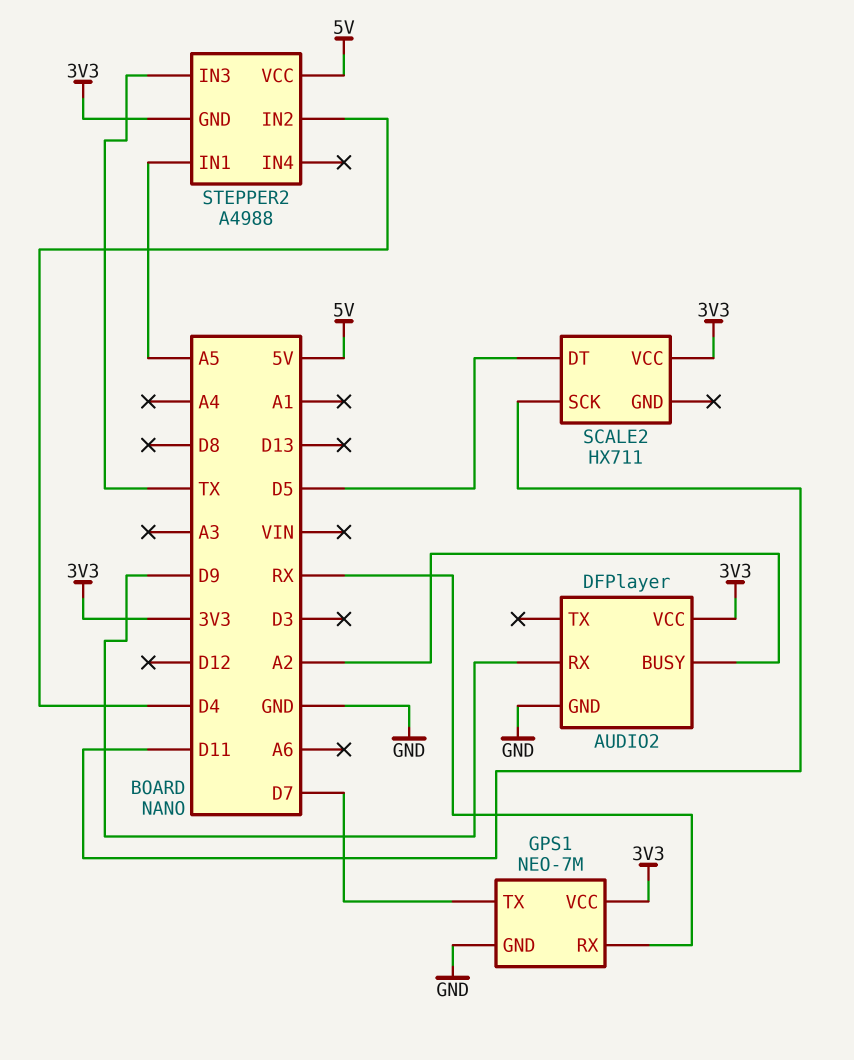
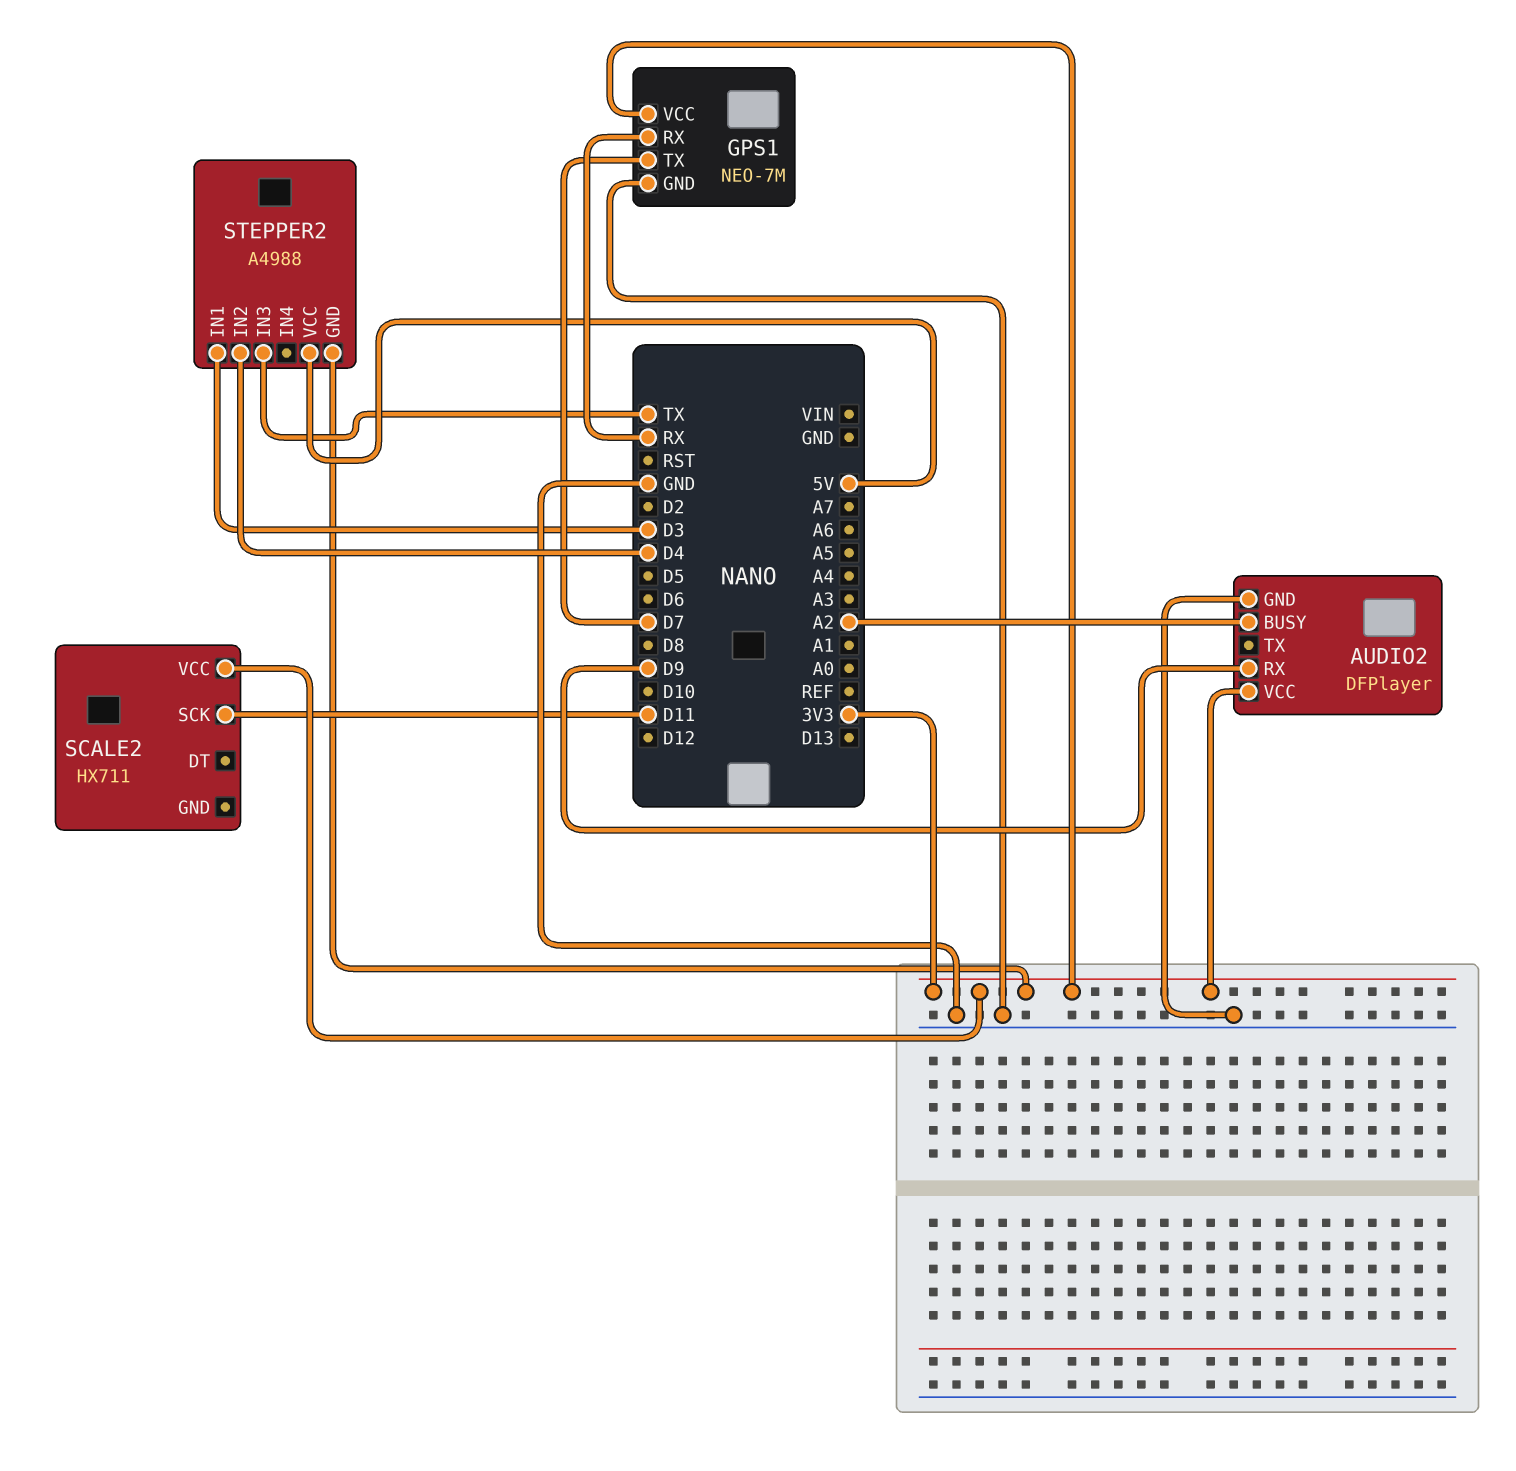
SCALE2 pin DT: D5 -> none
STEPPER2 pin IN1: A5 -> D3

